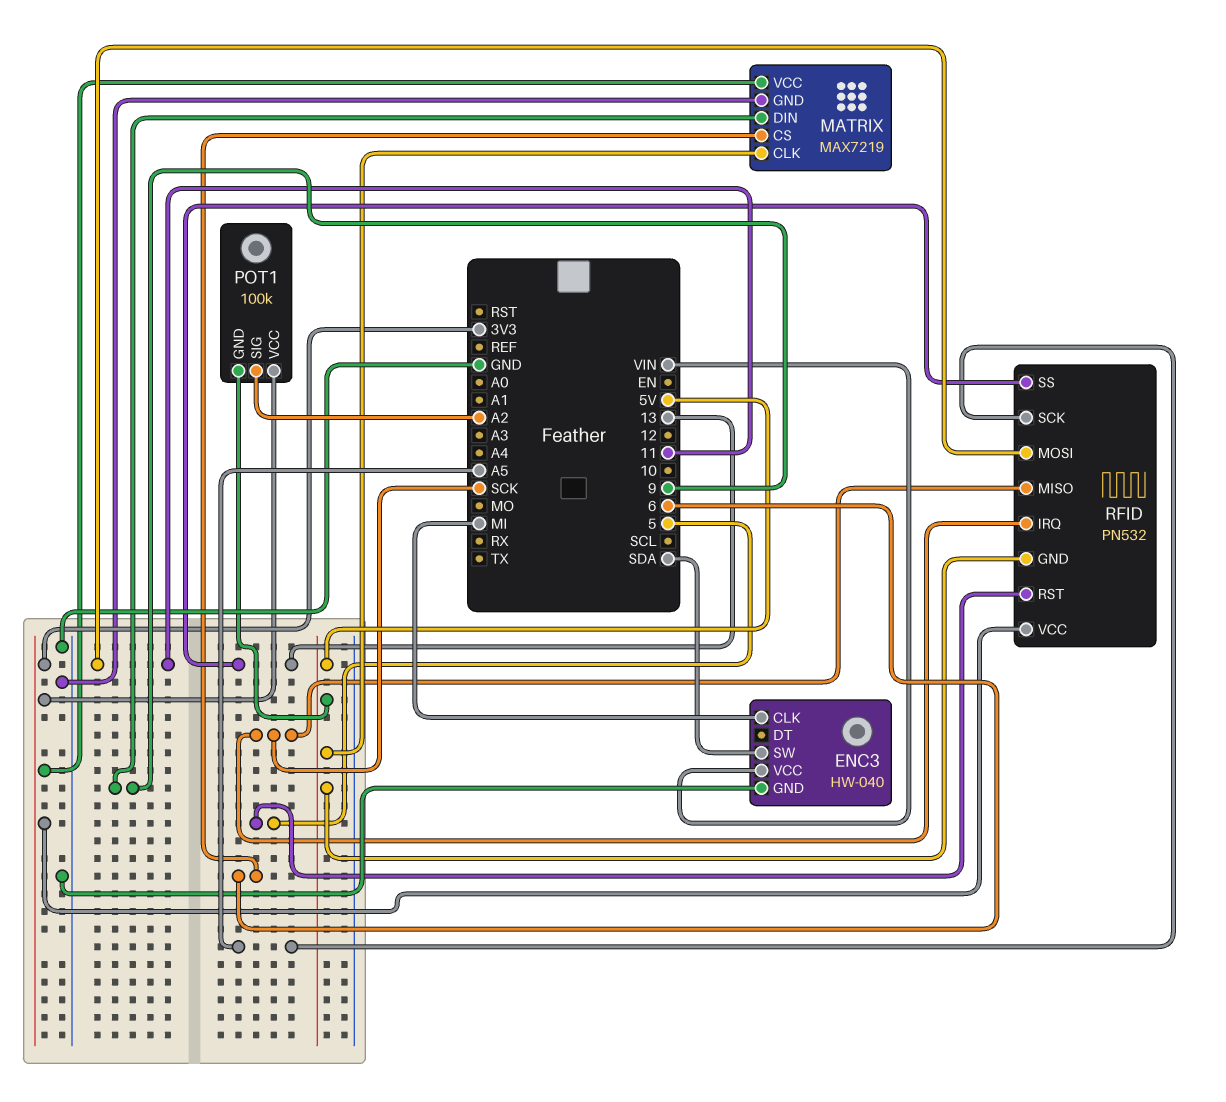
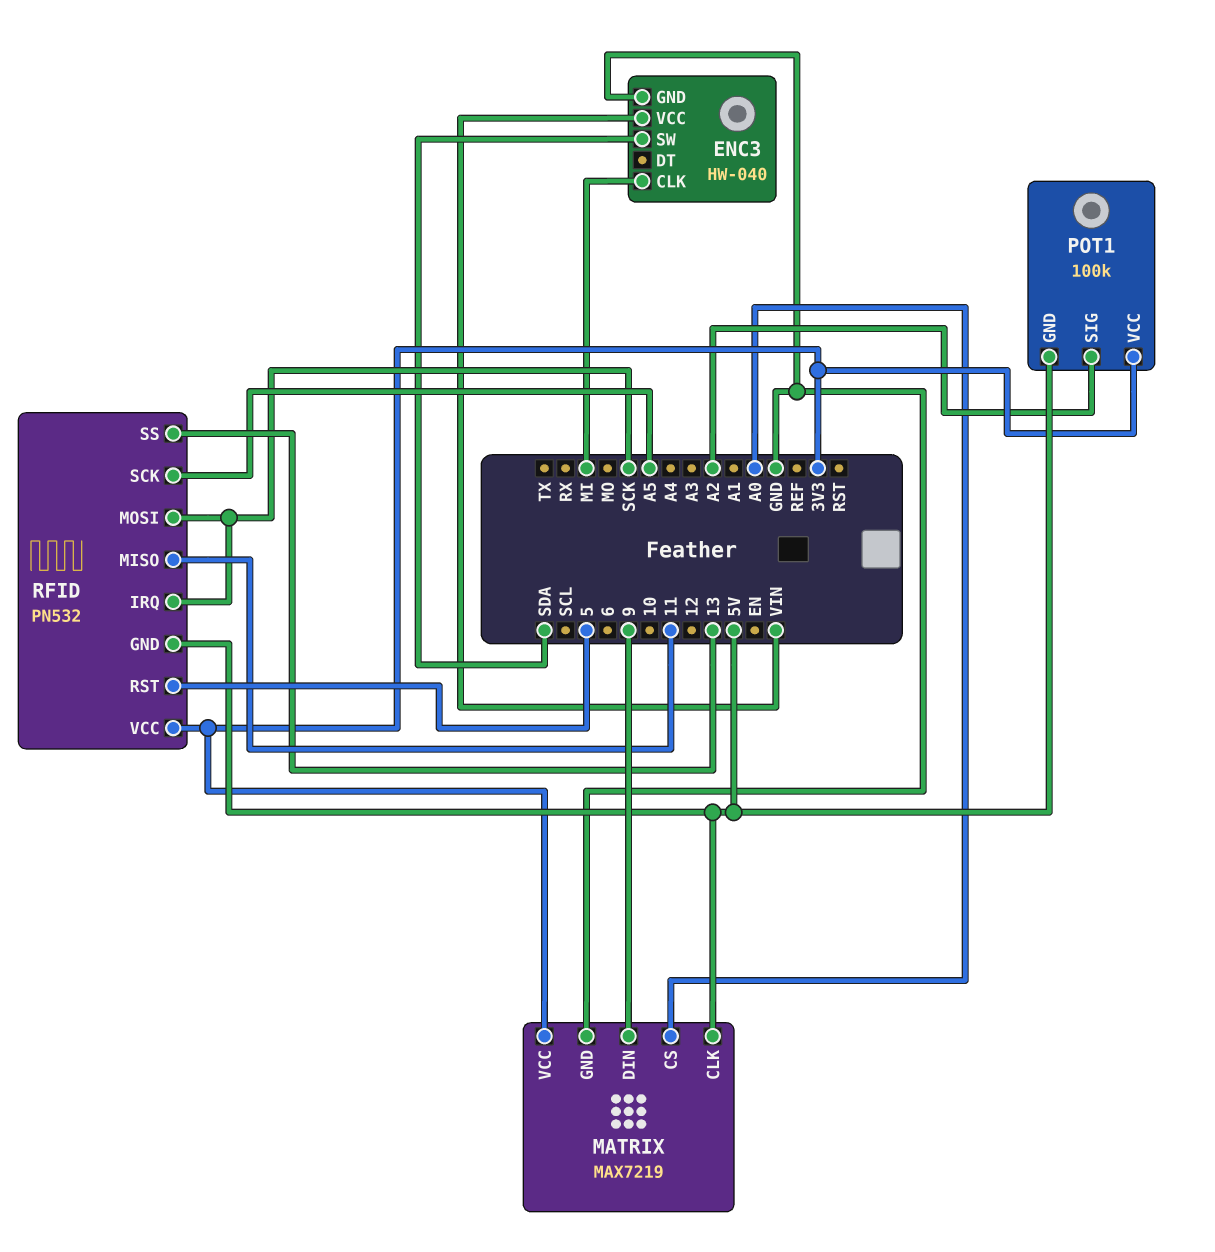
MATRIX pin CS: 6 -> A0
RFID pin MISO: SCK -> 11
RFID pin MOSI: 11 -> SCK

